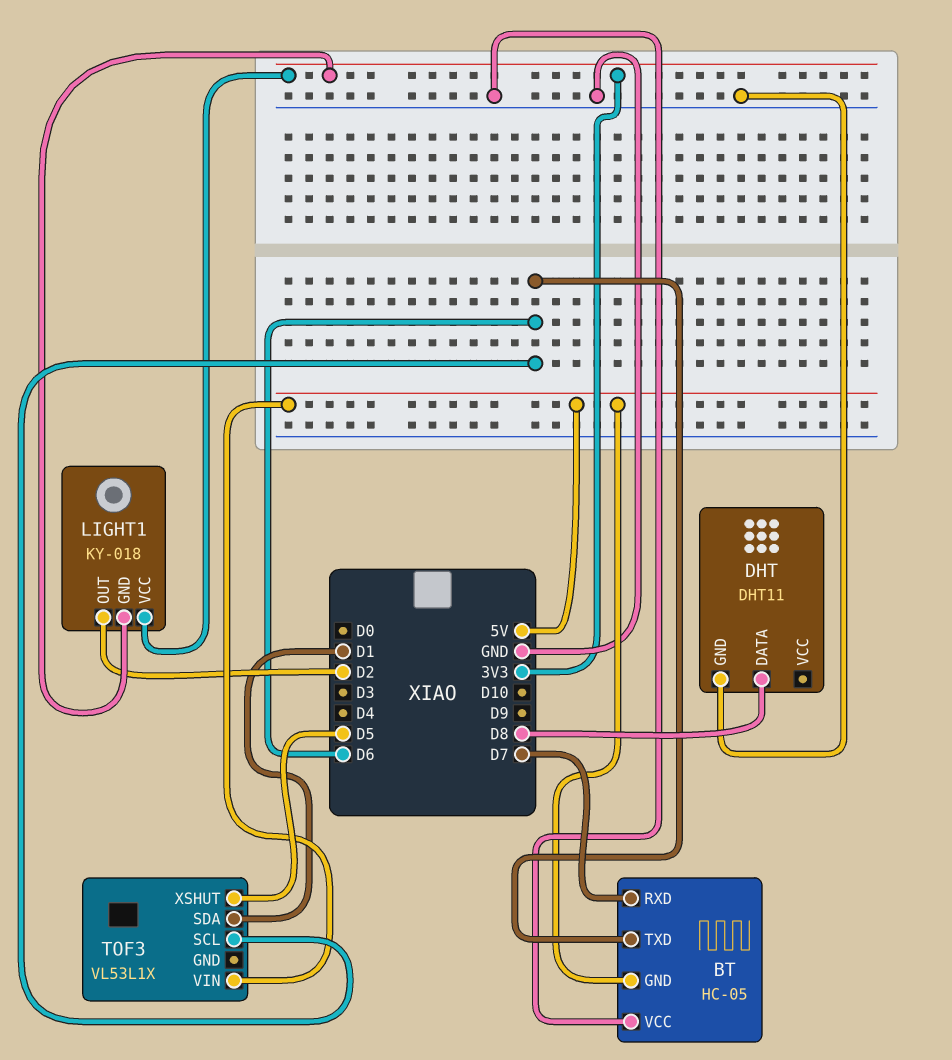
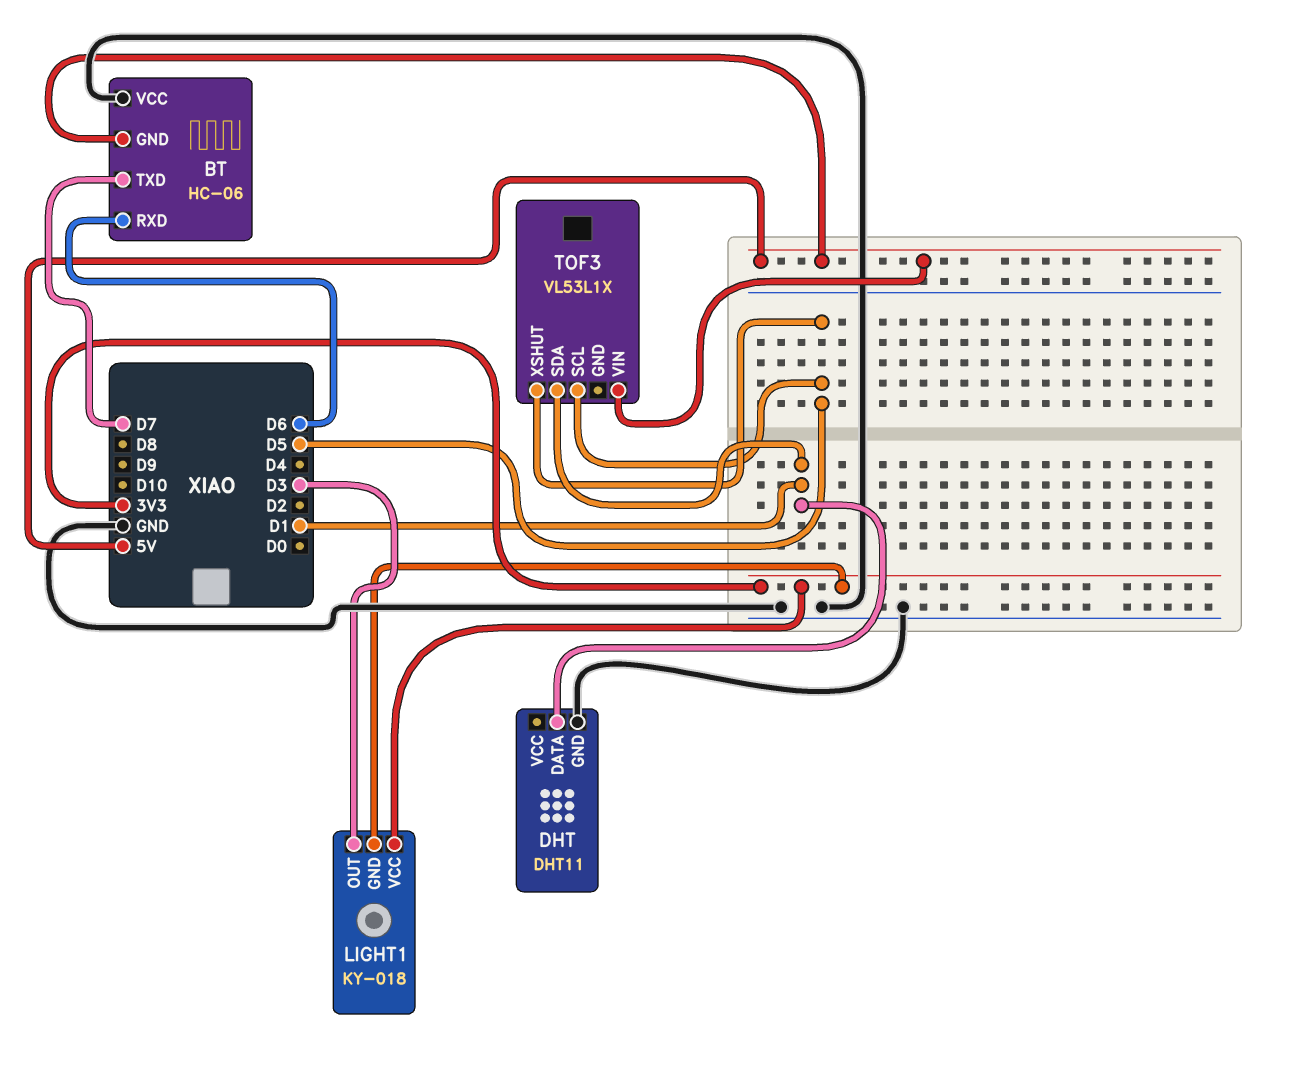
BT: HC-05 -> HC-06
BT pin RXD: D7 -> D6
BT pin TXD: D6 -> D7
DHT pin DATA: D8 -> D1
LIGHT1 pin OUT: D2 -> D3
TOF3 pin SCL: D6 -> D5

